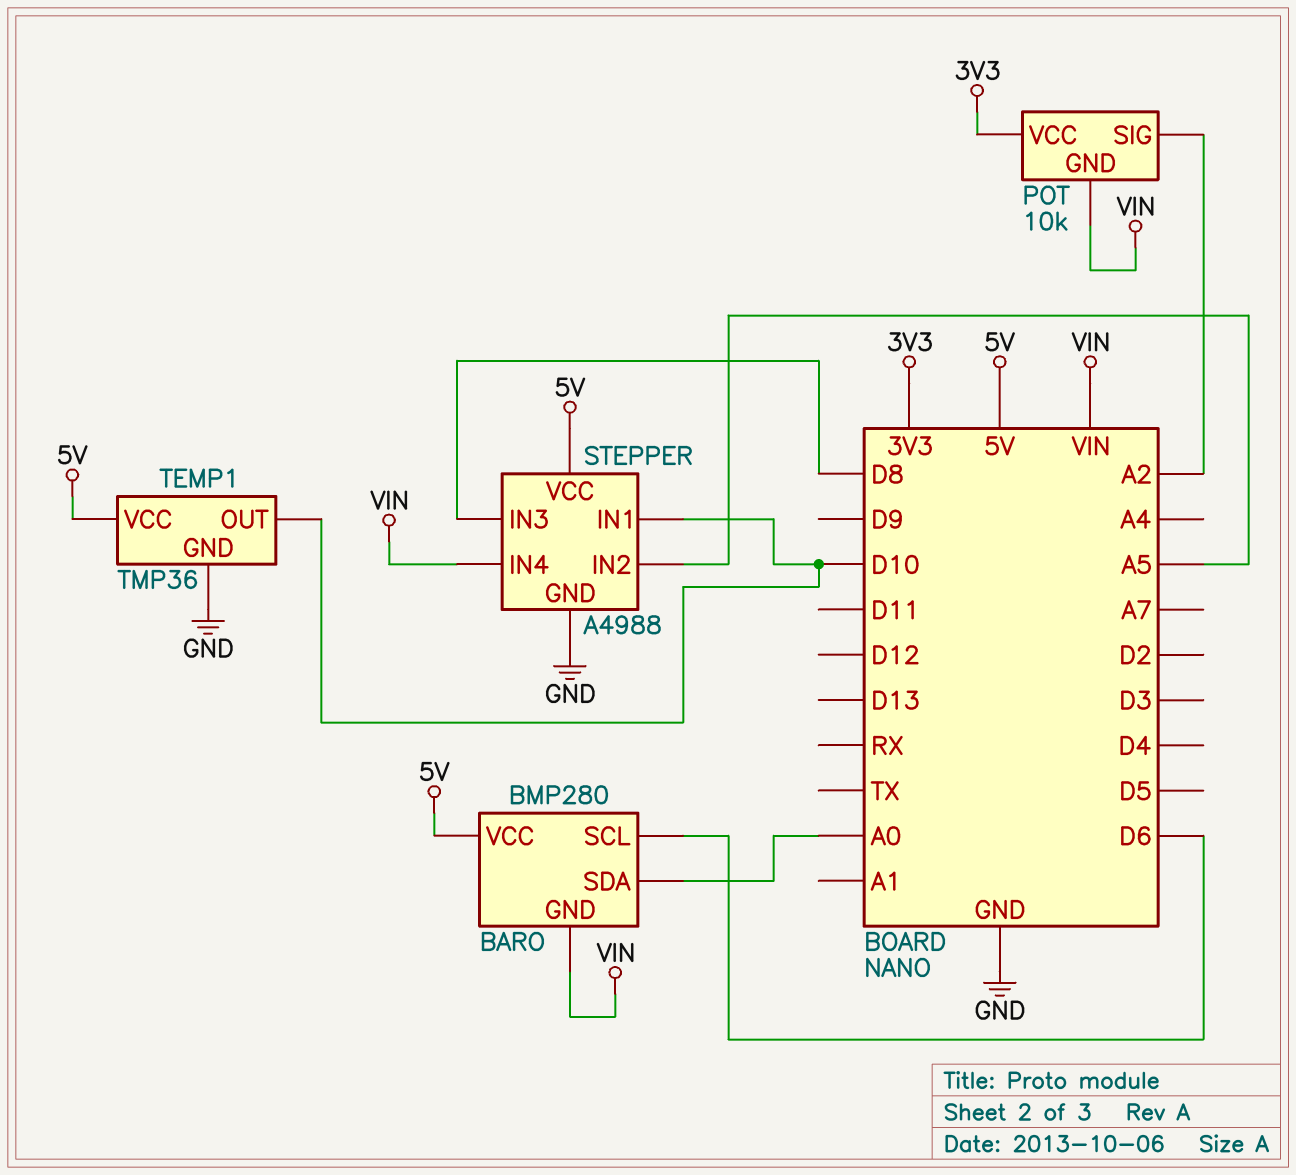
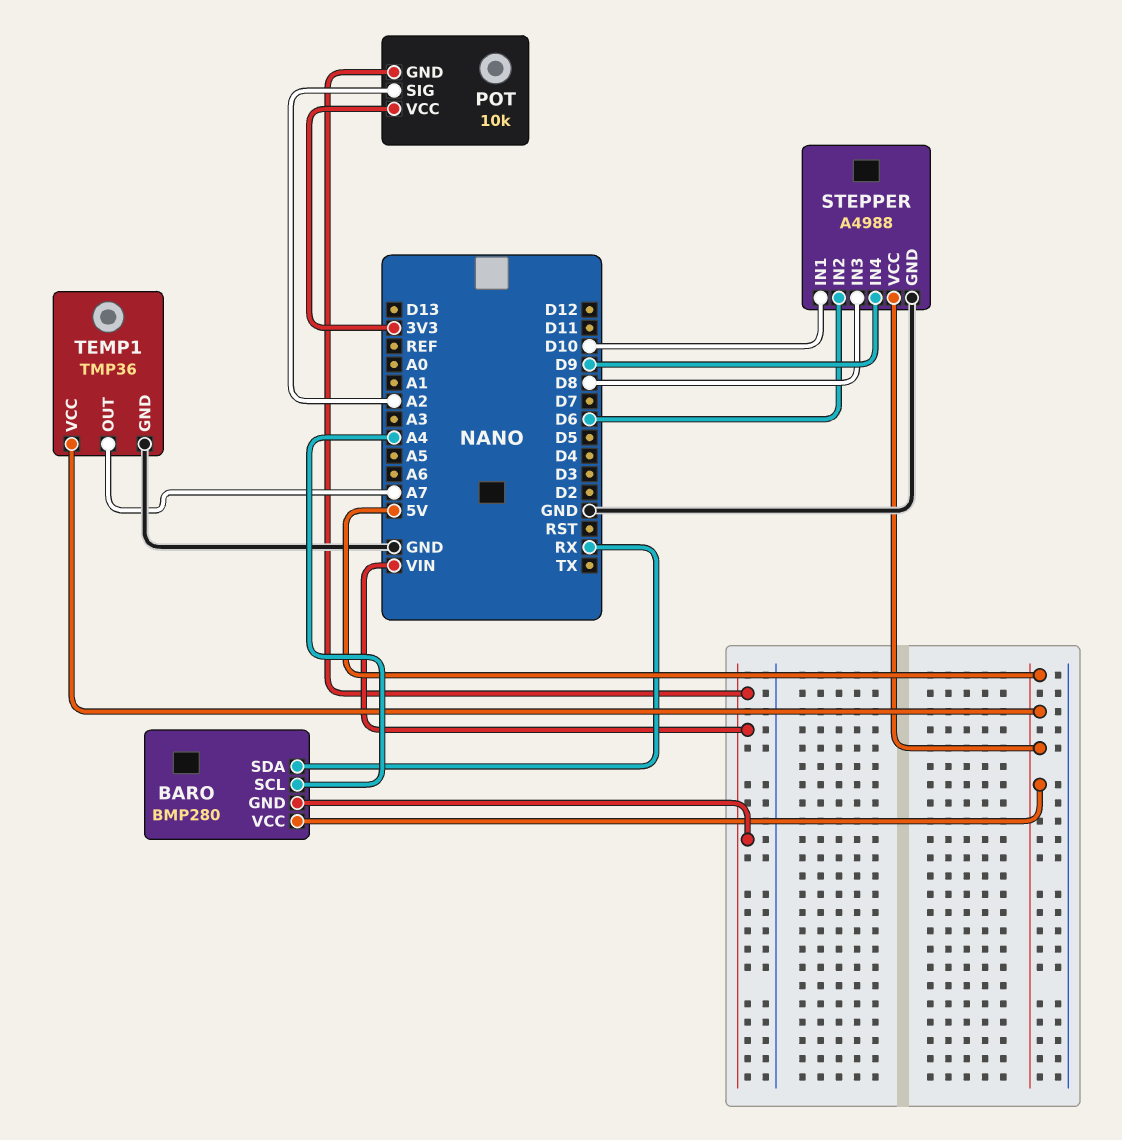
BARO pin SCL: D6 -> A4
BARO pin SDA: A0 -> RX
STEPPER pin IN2: A5 -> D6
STEPPER pin IN4: VIN -> D9
TEMP1 pin OUT: D10 -> A7

